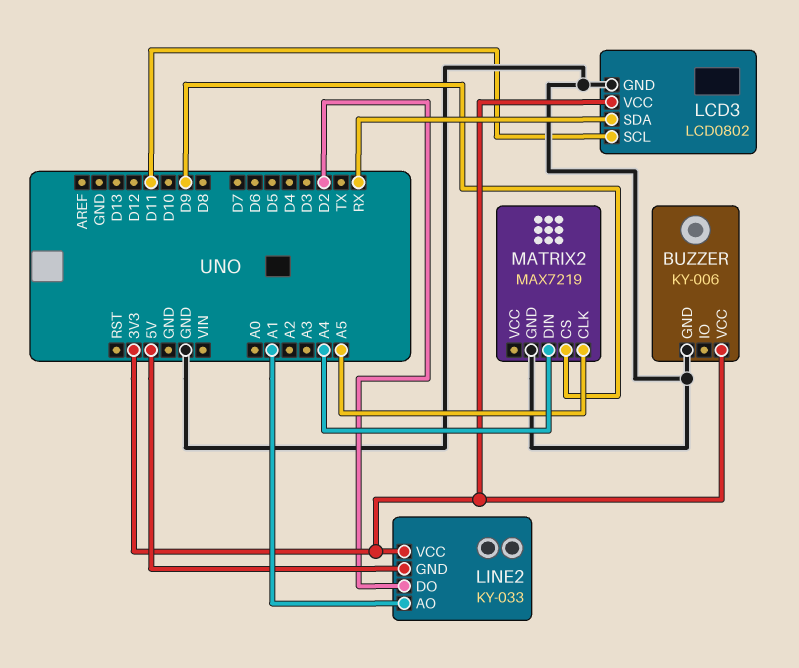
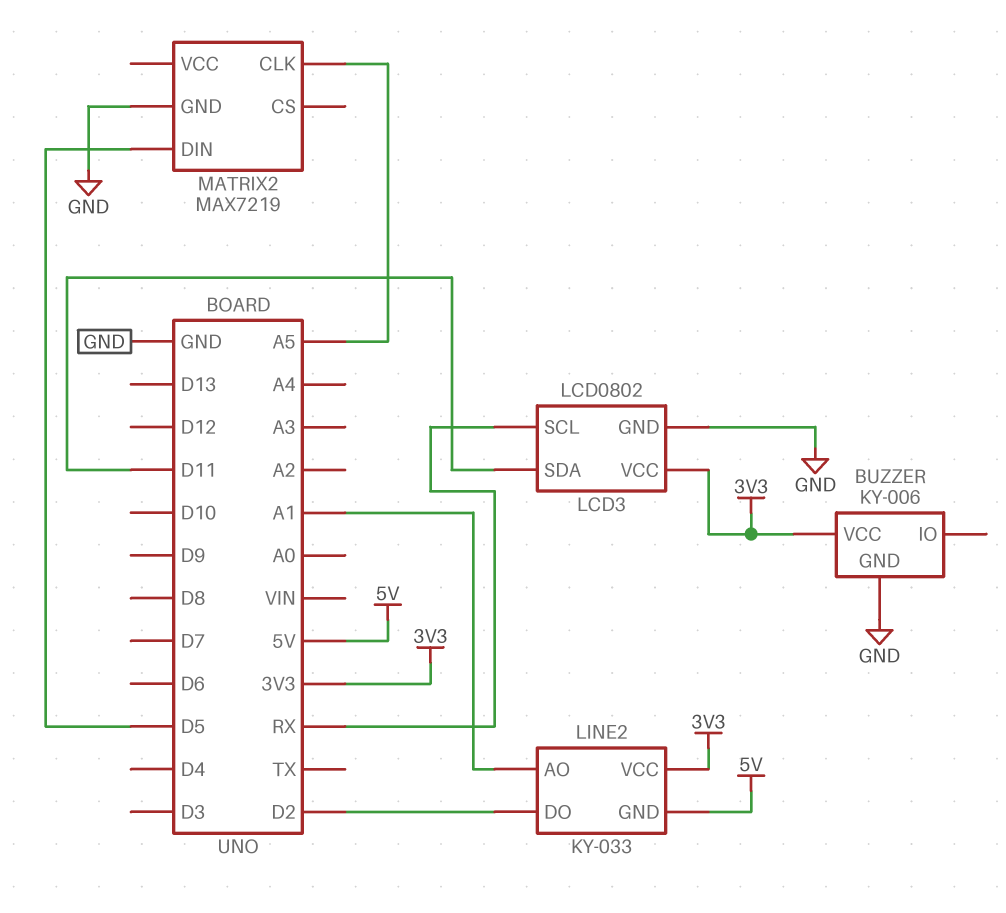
LCD3 pin SCL: D11 -> RX
LCD3 pin SDA: RX -> D11
MATRIX2 pin CS: D9 -> none
MATRIX2 pin DIN: A4 -> D5

